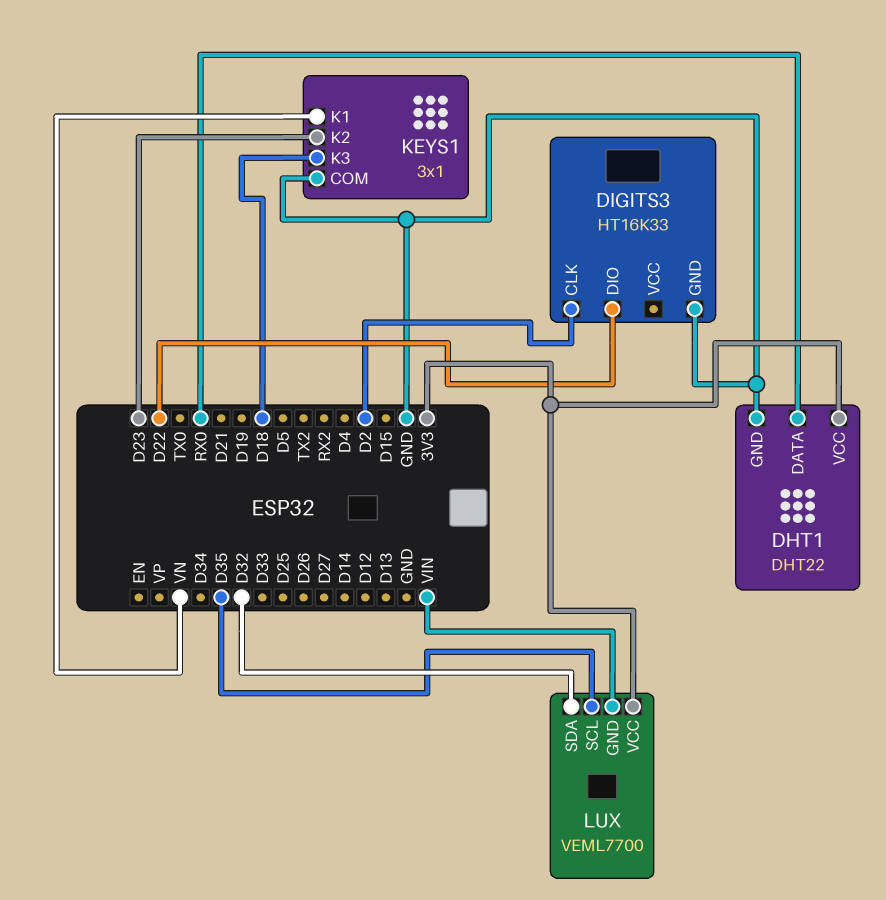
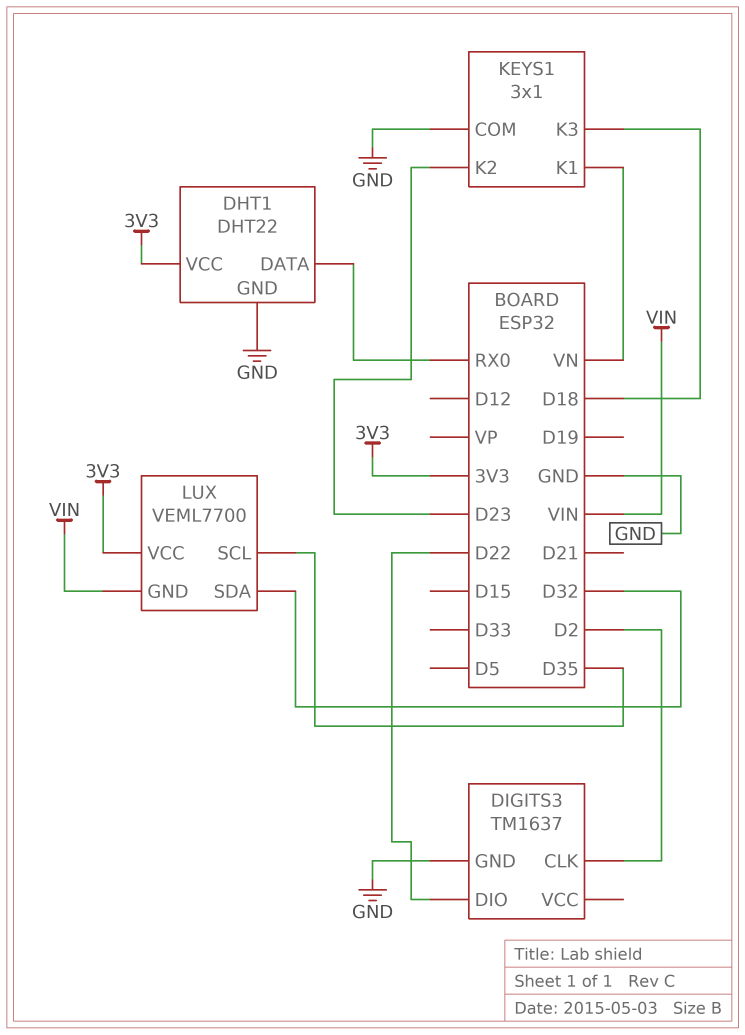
DIGITS3: HT16K33 -> TM1637

